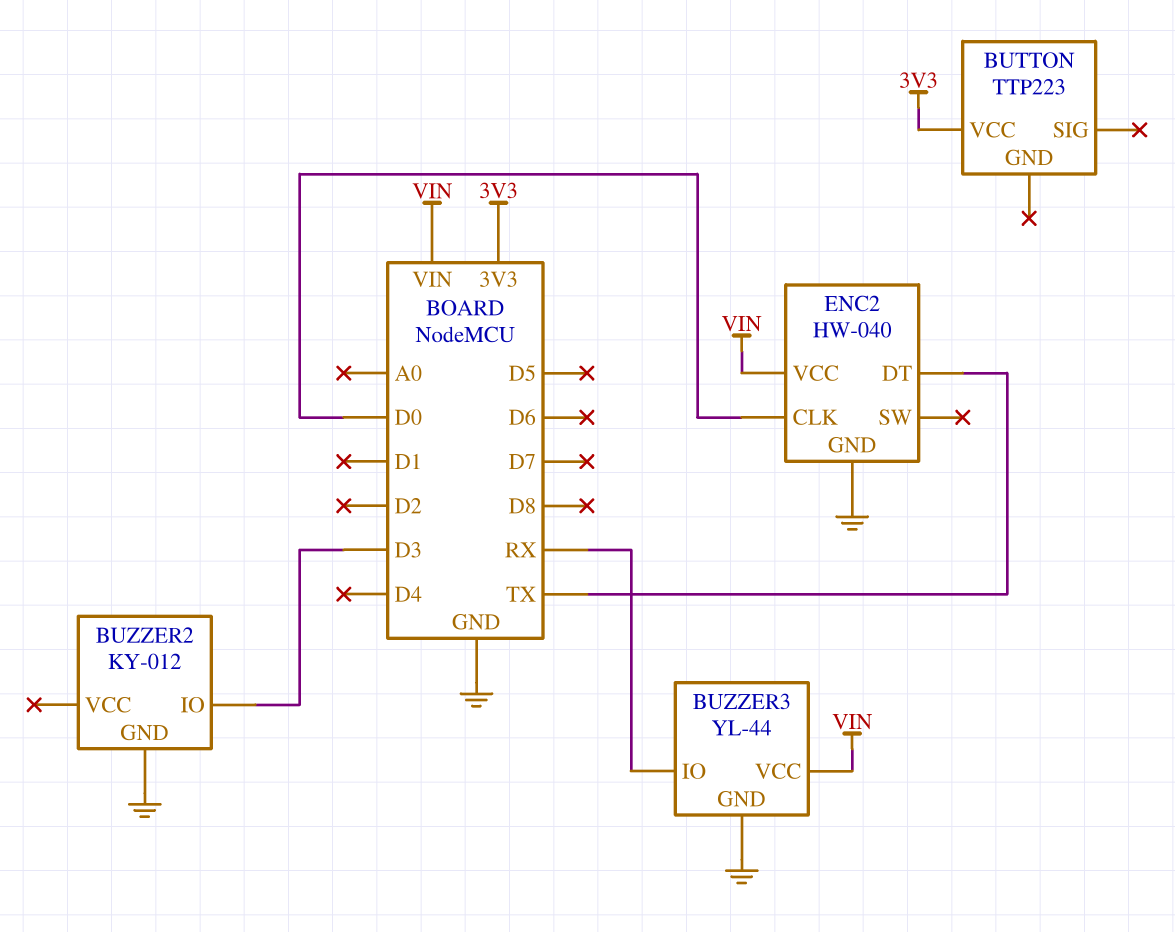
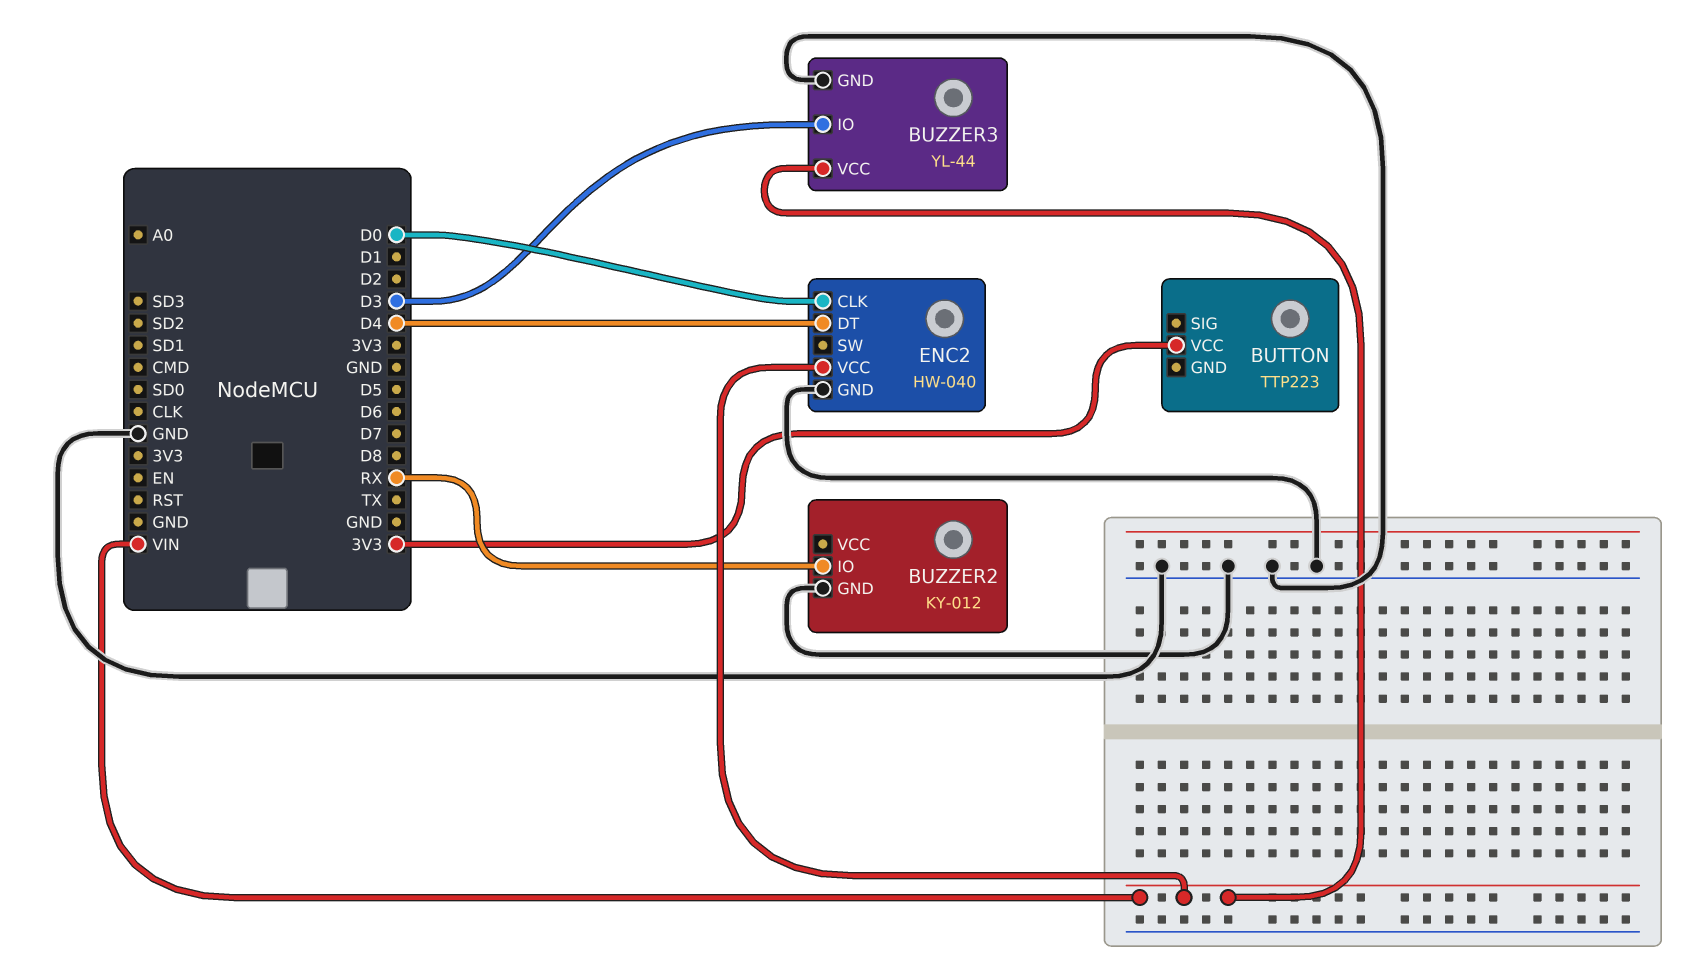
BUZZER2 pin IO: D3 -> RX
BUZZER3 pin IO: RX -> D3
ENC2 pin DT: TX -> D4

